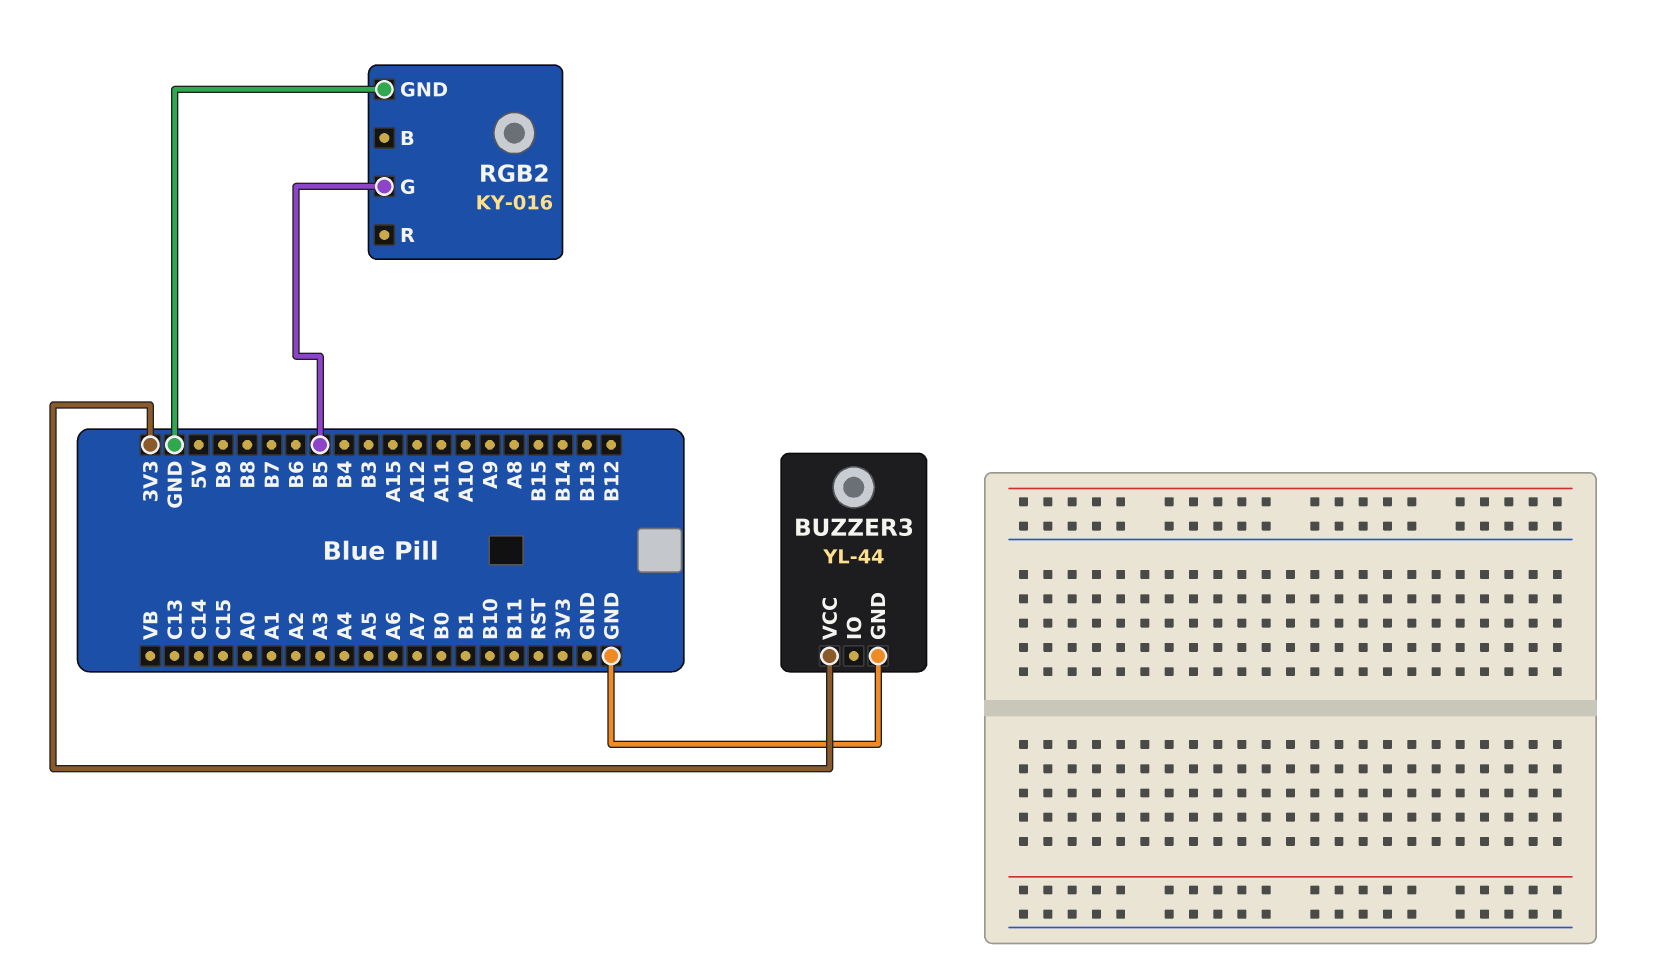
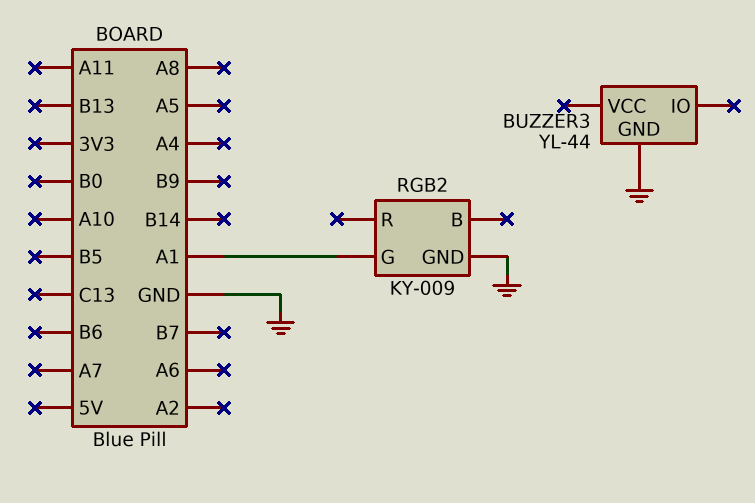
BUZZER3 pin VCC: 3V3 -> none
RGB2: KY-016 -> KY-009
RGB2 pin G: B5 -> A1

